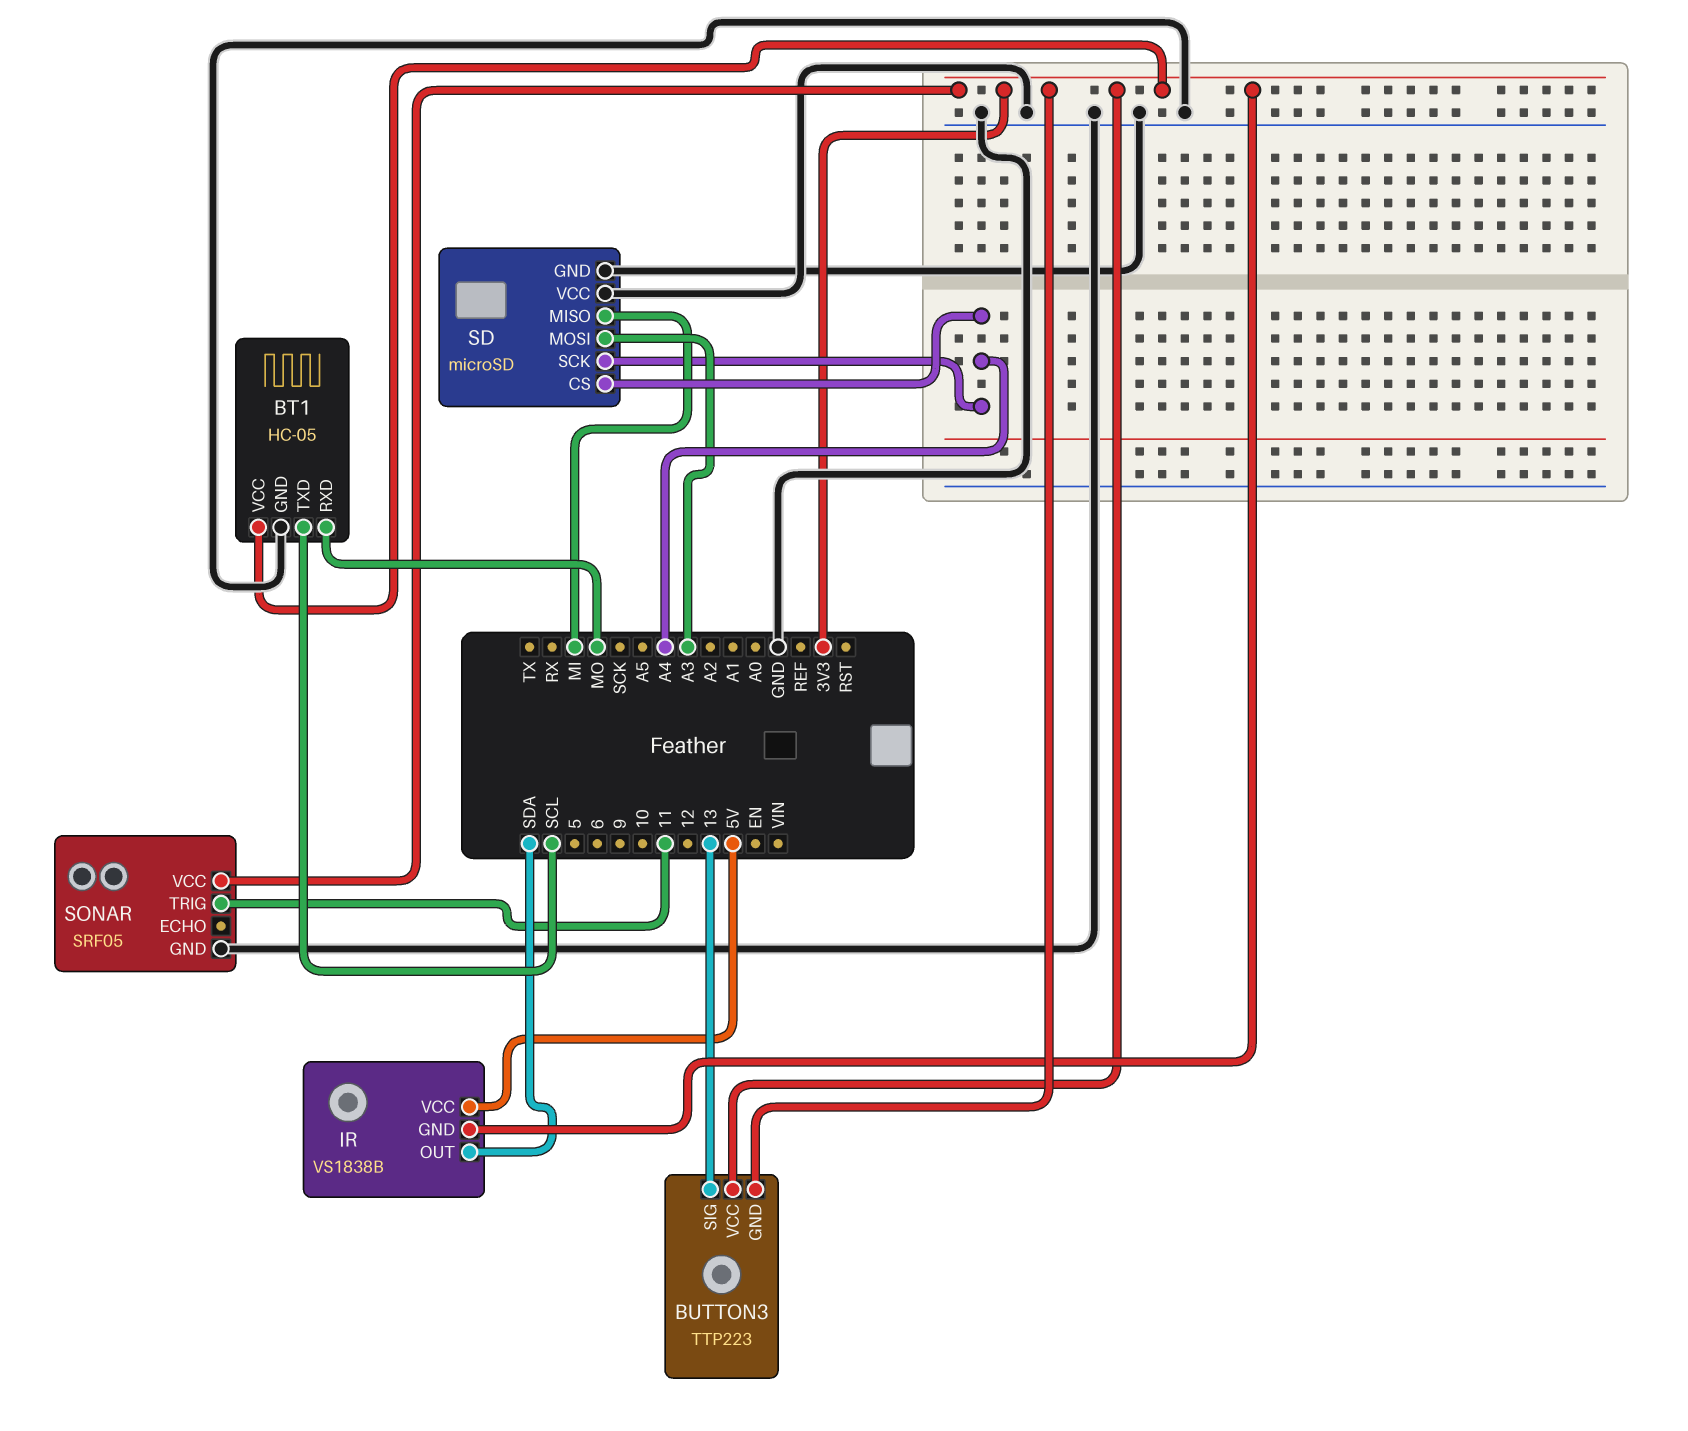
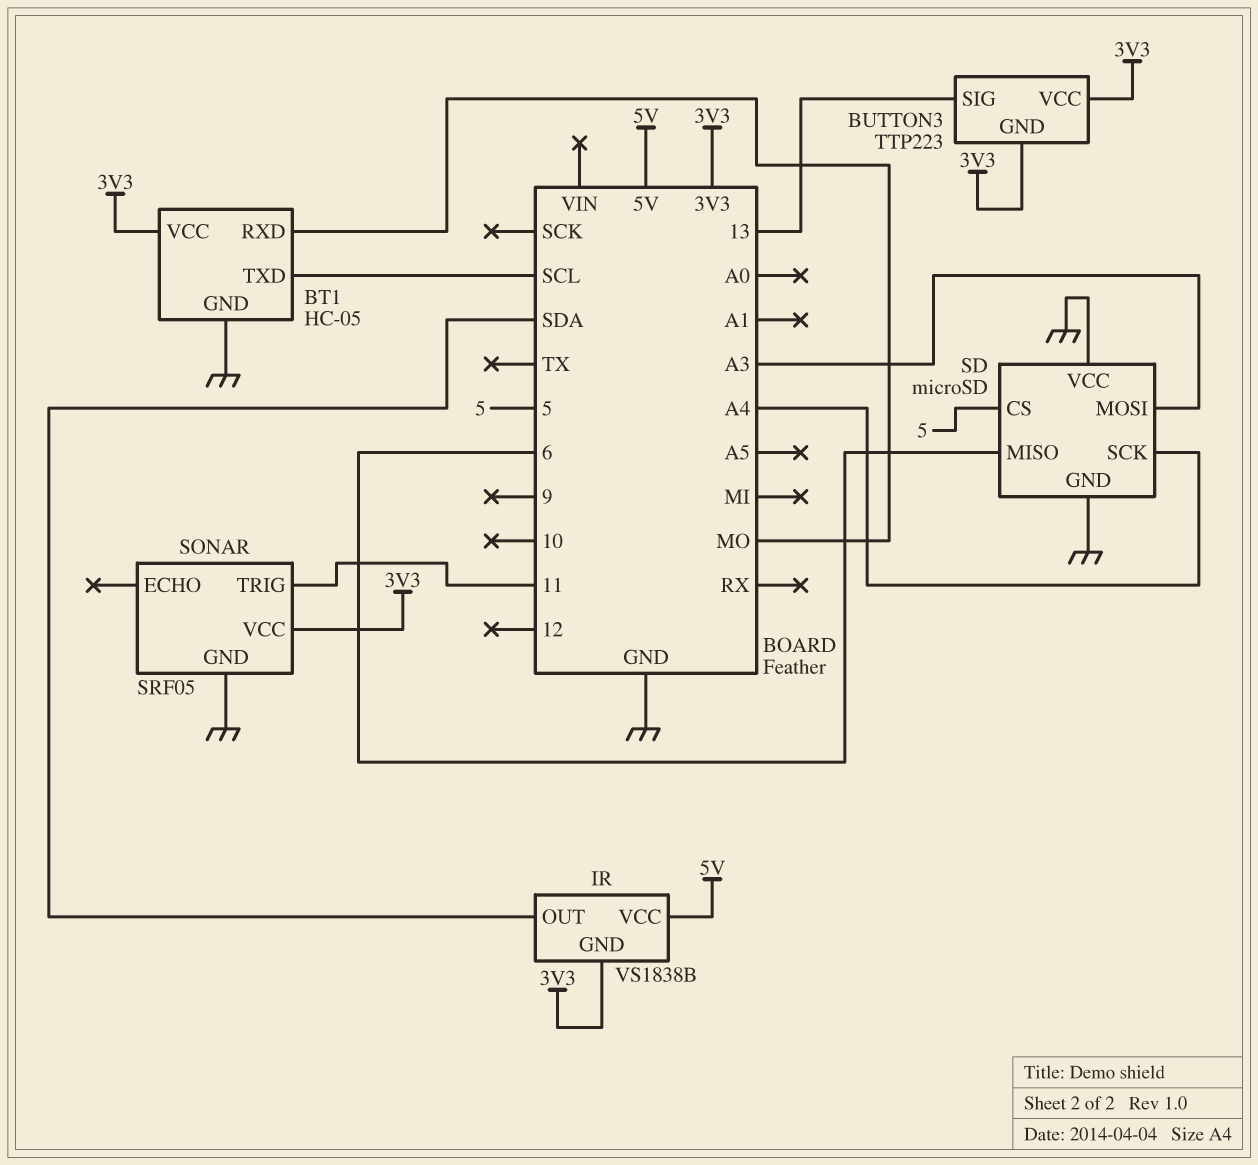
SD pin CS: A4 -> 5
SD pin MISO: MI -> 6

